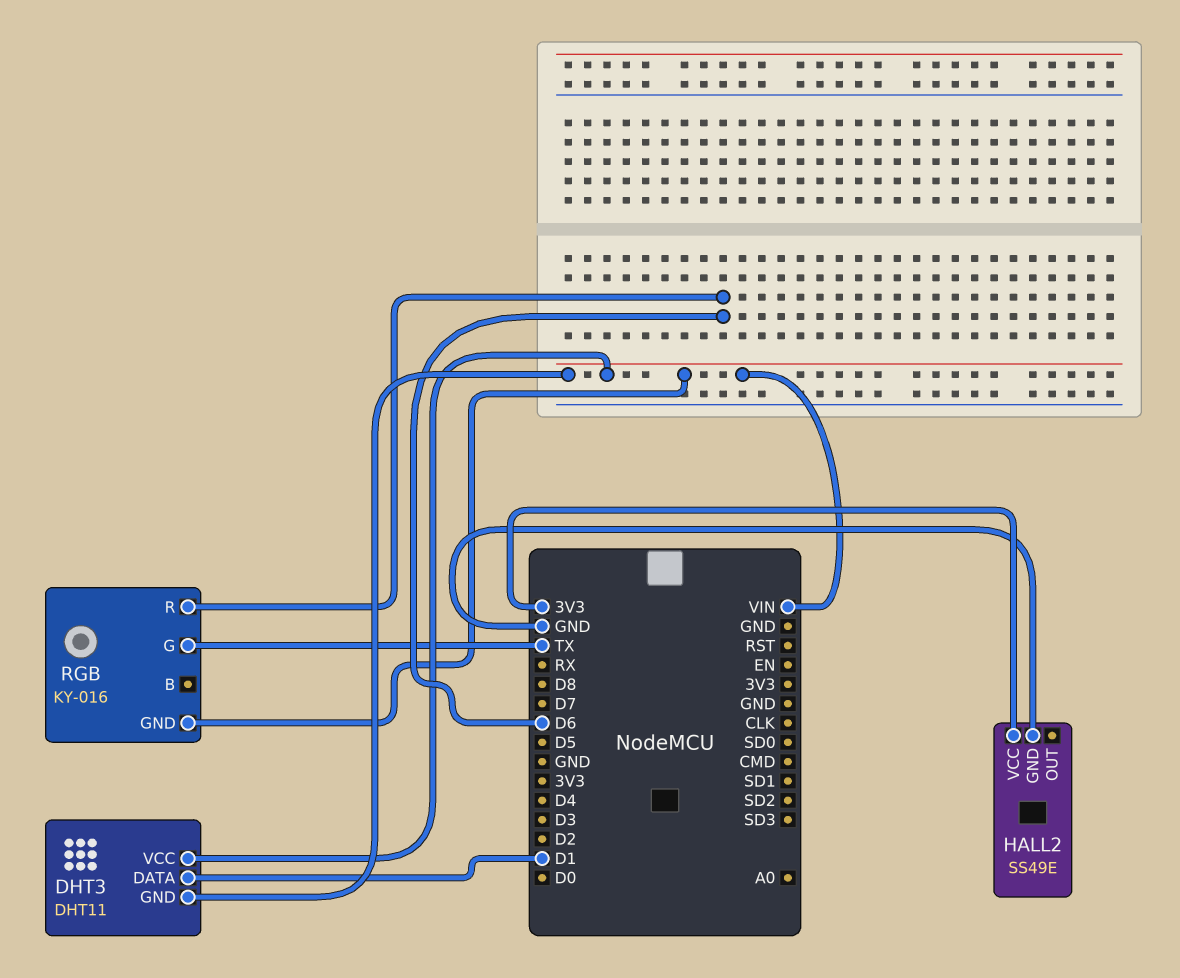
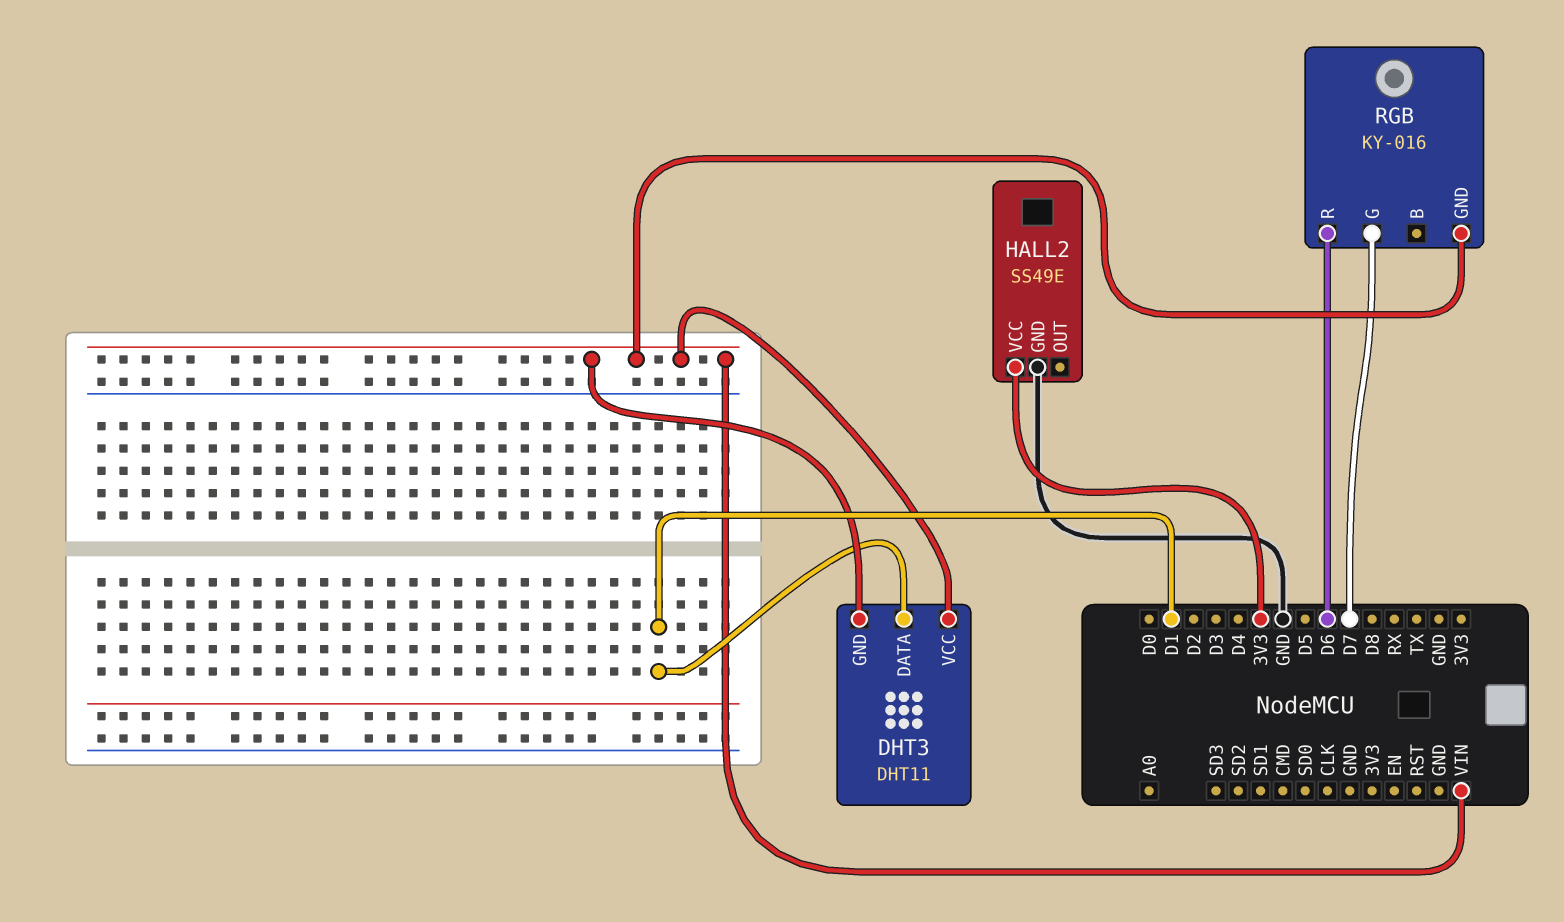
RGB pin G: TX -> D7

